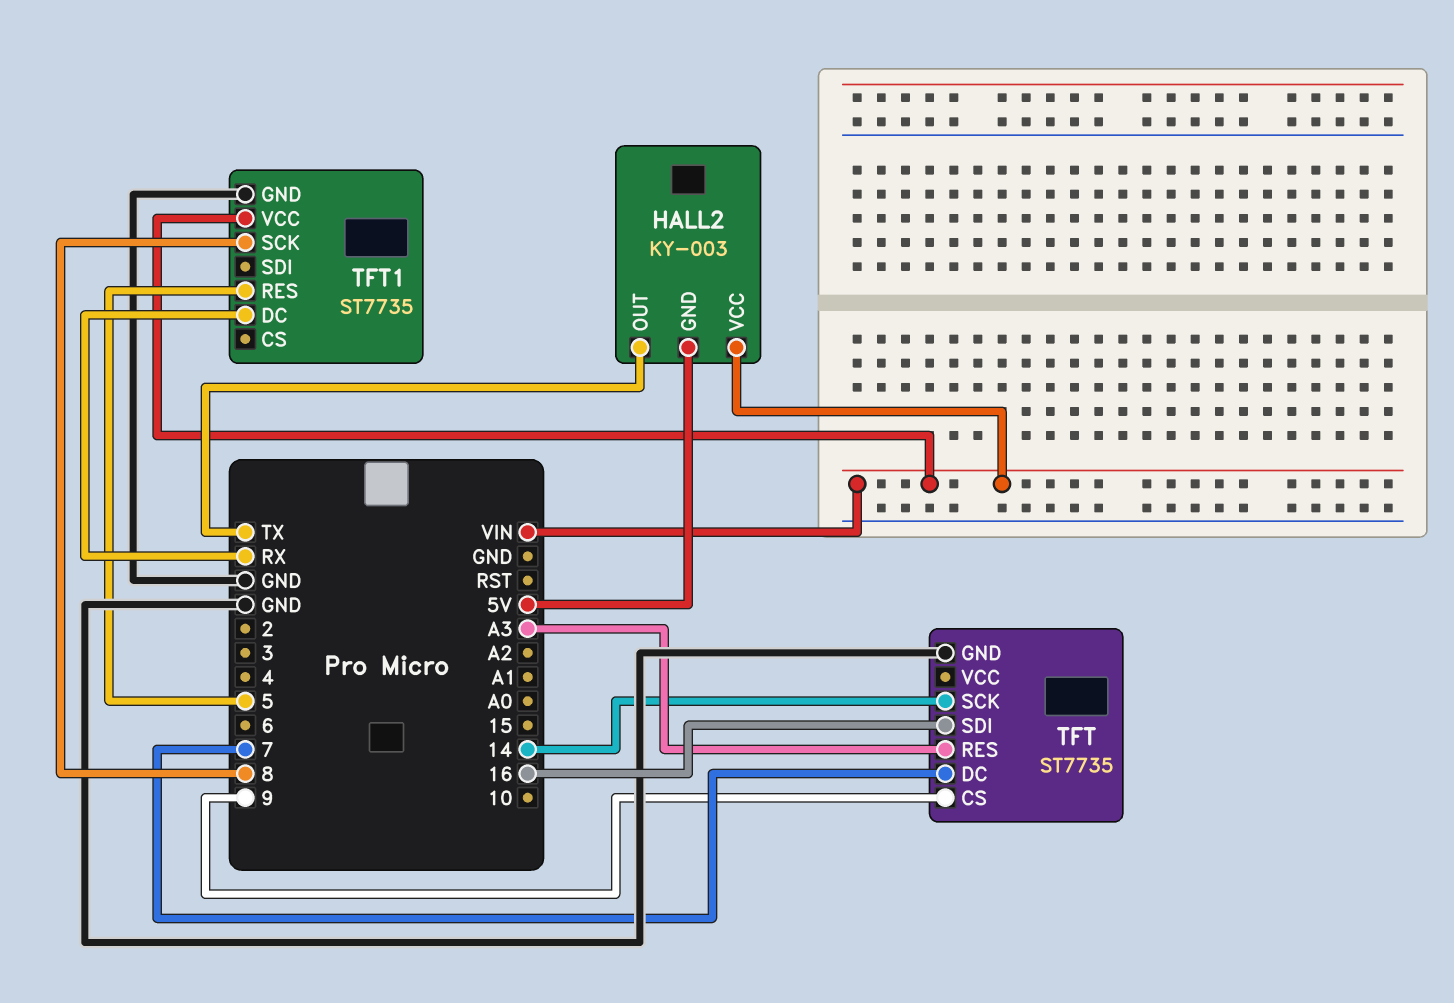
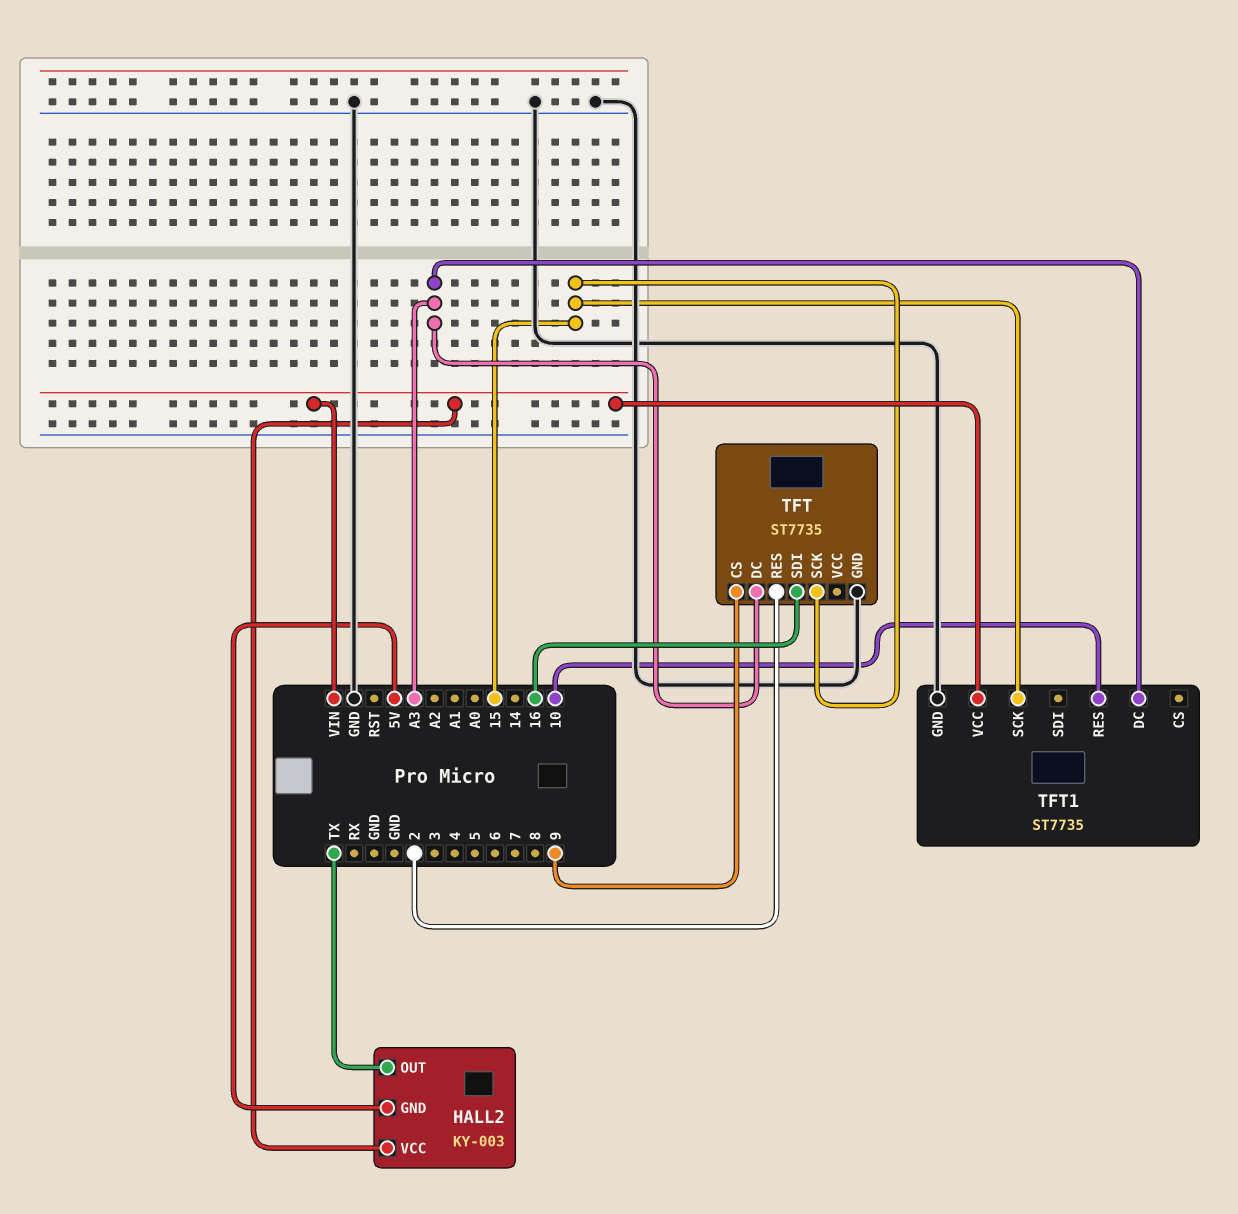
TFT pin DC: 7 -> A3
TFT pin RES: A3 -> 2
TFT pin SCK: 14 -> 15
TFT1 pin DC: RX -> A3
TFT1 pin RES: 5 -> 10
TFT1 pin SCK: 8 -> 15

